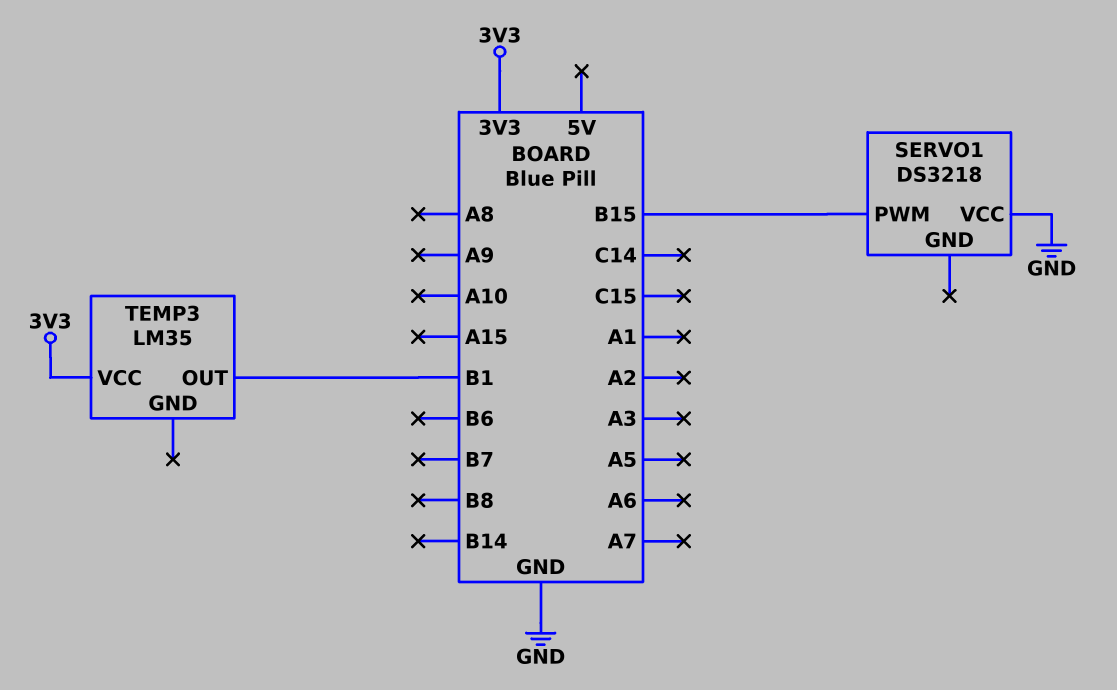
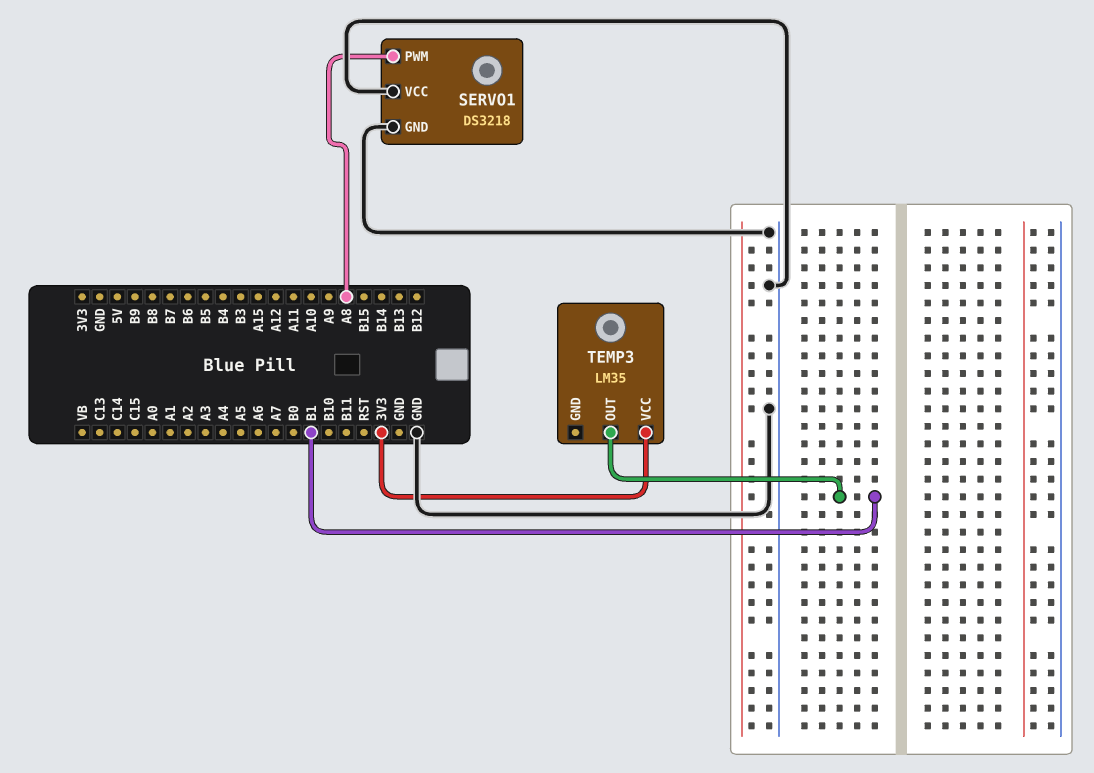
SERVO1 pin GND: none -> GND
SERVO1 pin PWM: B15 -> A8

